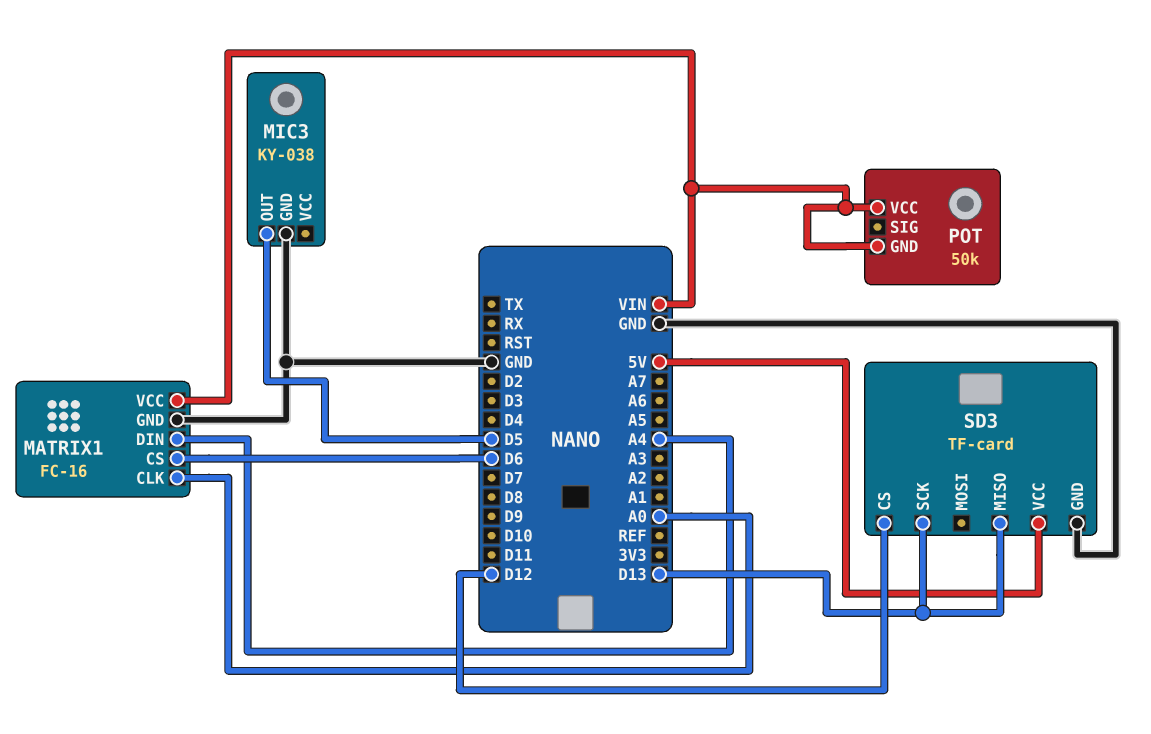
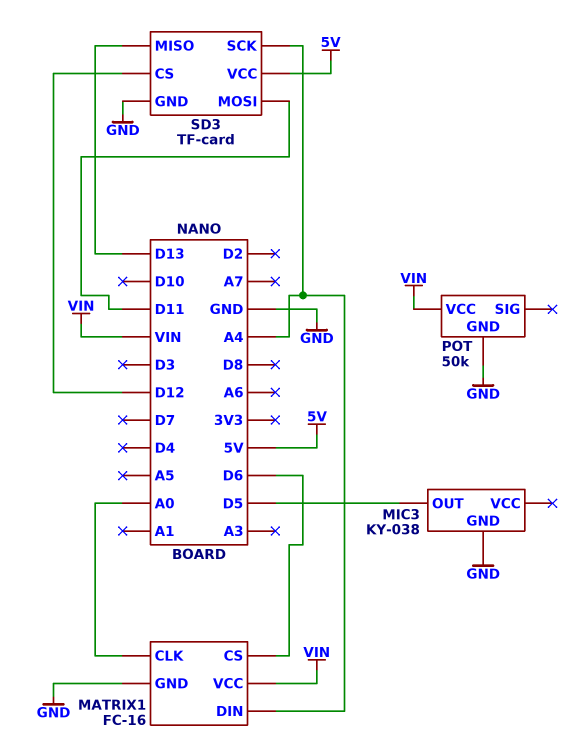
POT pin GND: VIN -> GND
SD3 pin MOSI: none -> D11
SD3 pin SCK: D13 -> A4

